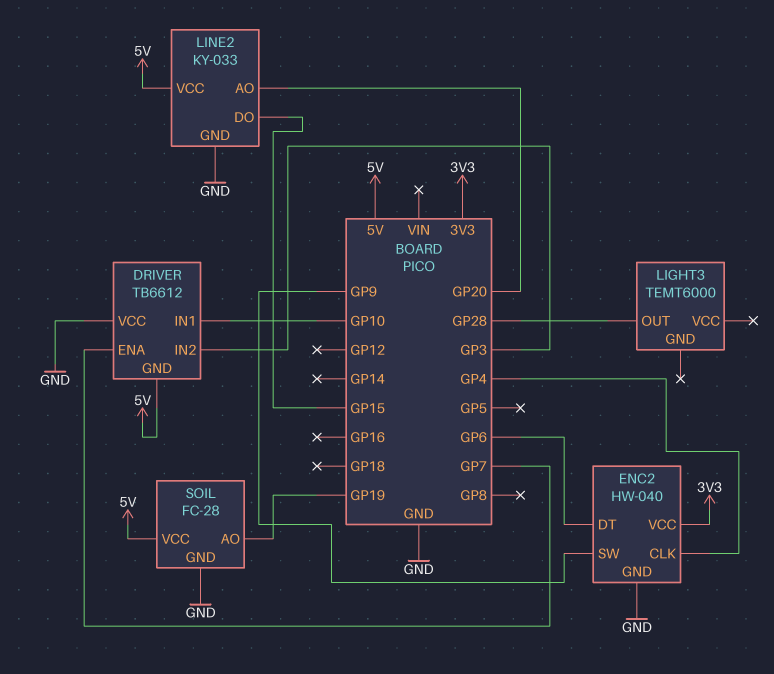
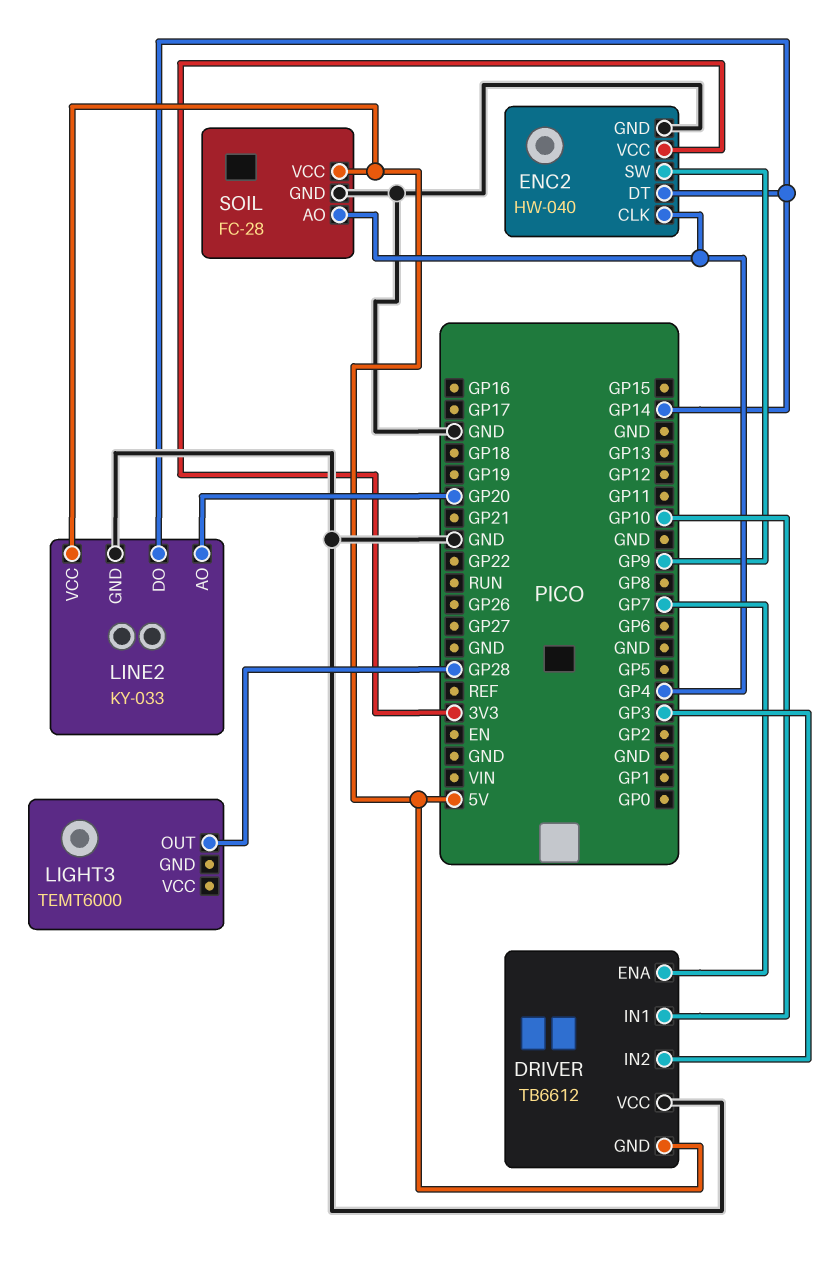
ENC2 pin DT: GP6 -> GP14
LINE2 pin DO: GP15 -> GP14
SOIL pin AO: GP19 -> GP4

